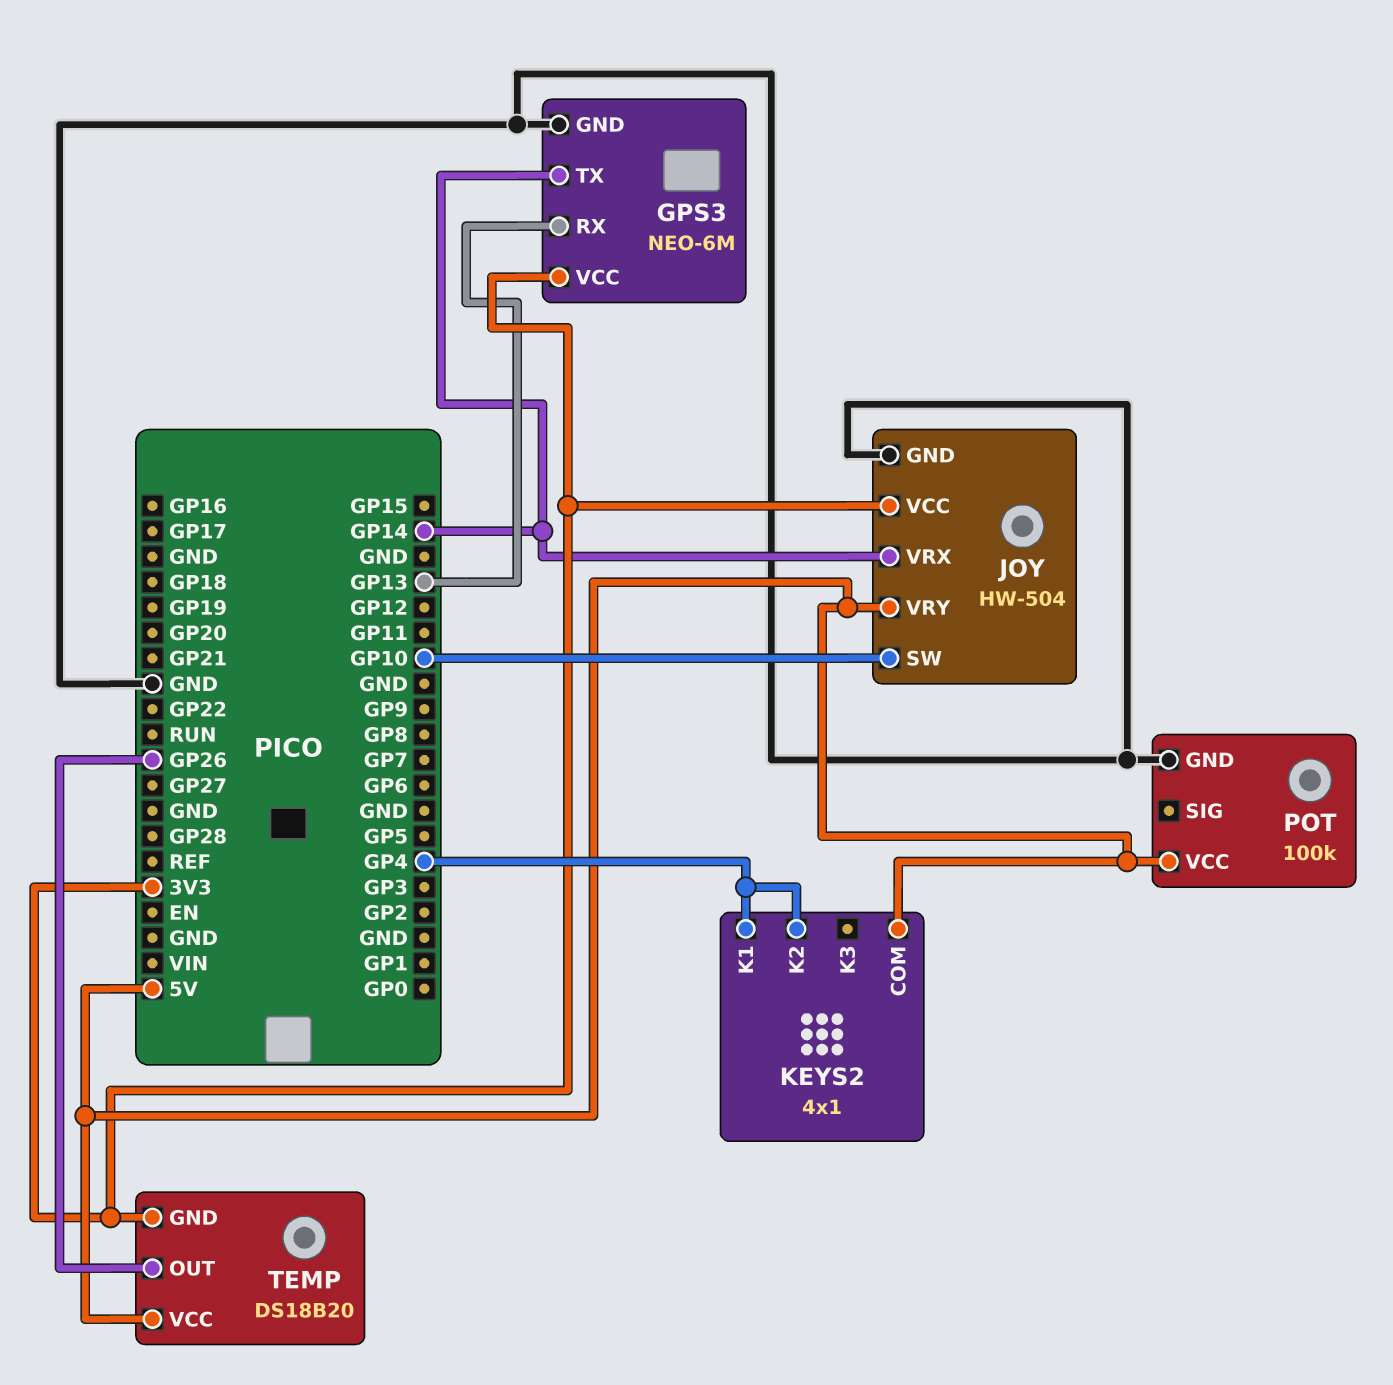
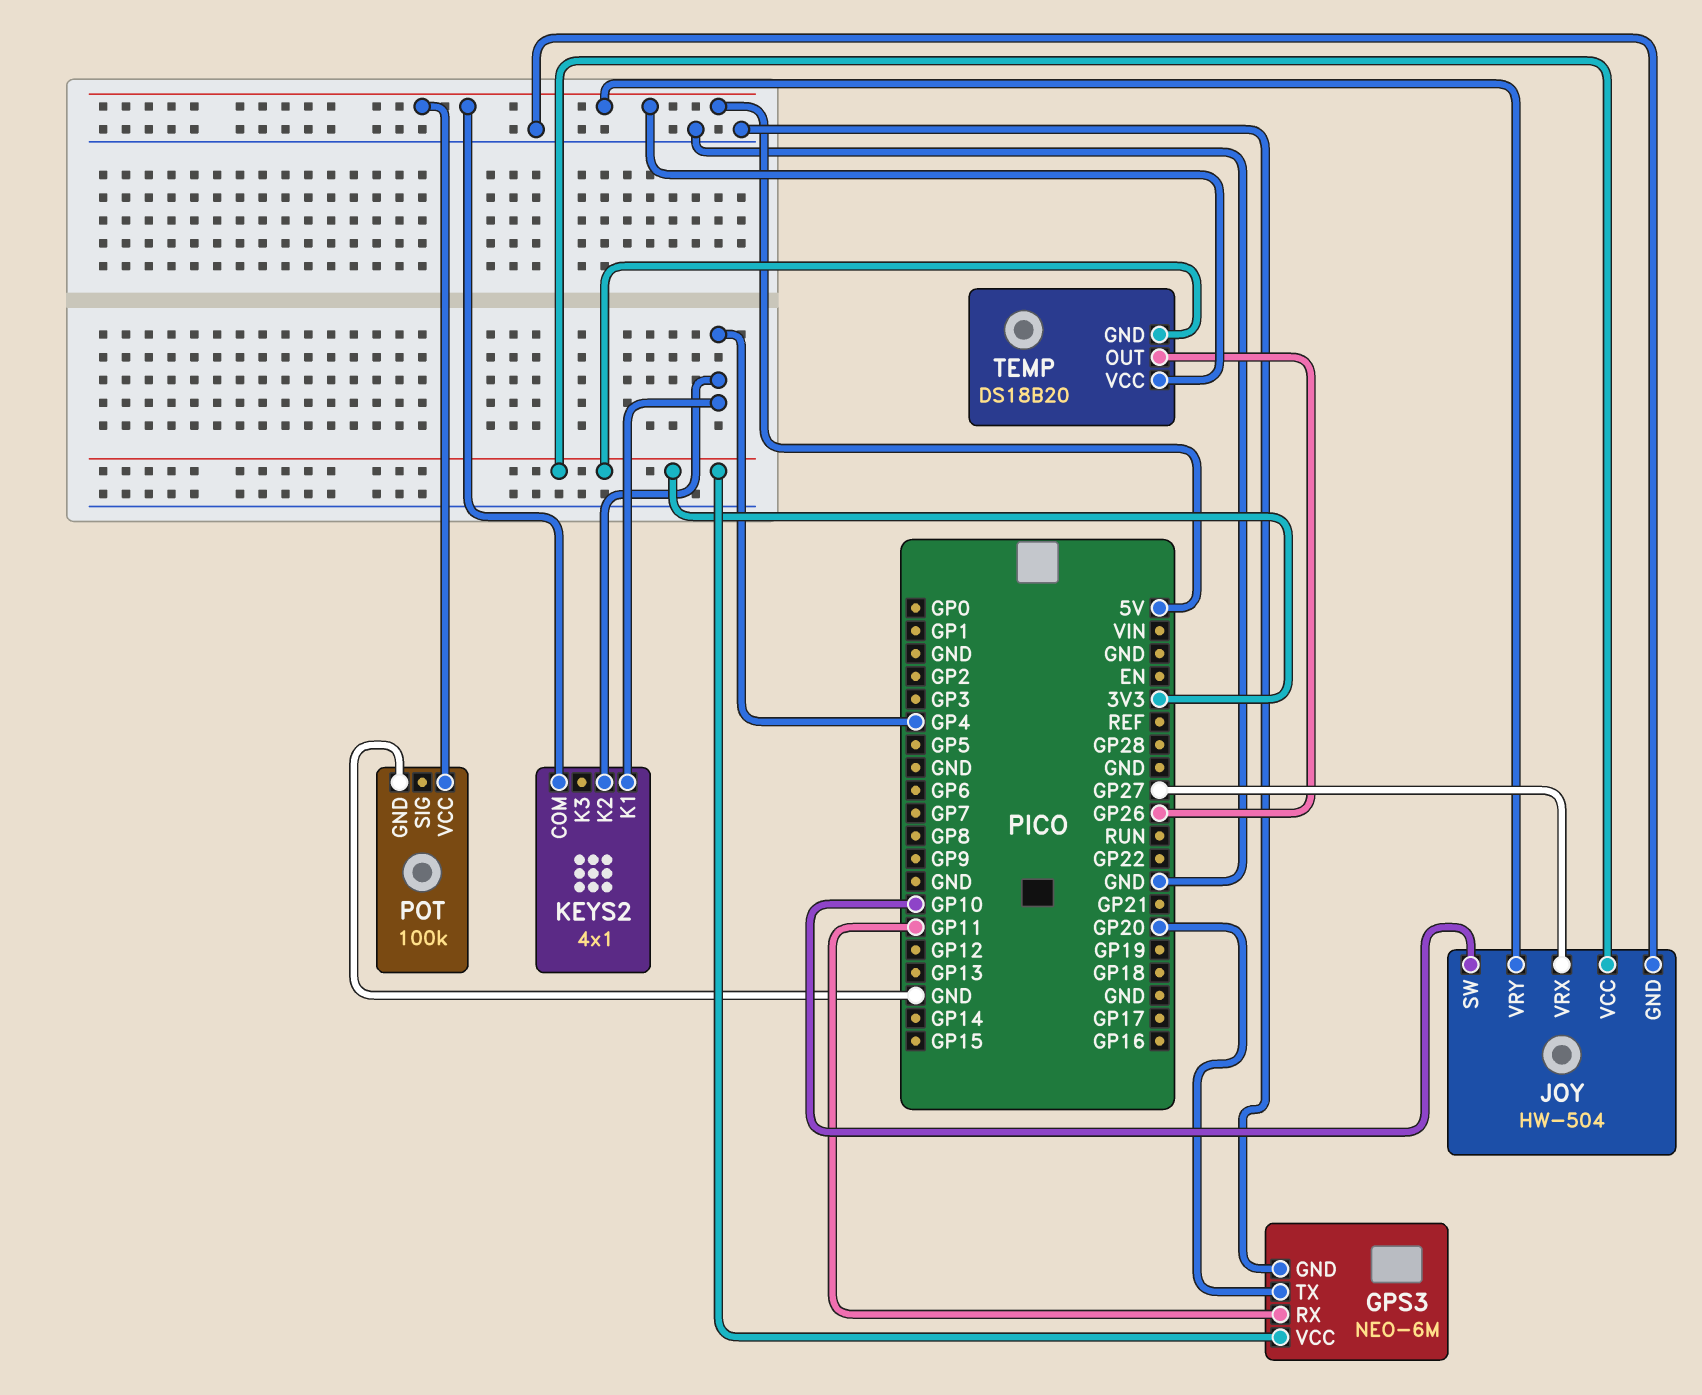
GPS3 pin RX: GP13 -> GP11
GPS3 pin TX: GP14 -> GP20
JOY pin VRX: GP14 -> GP27

